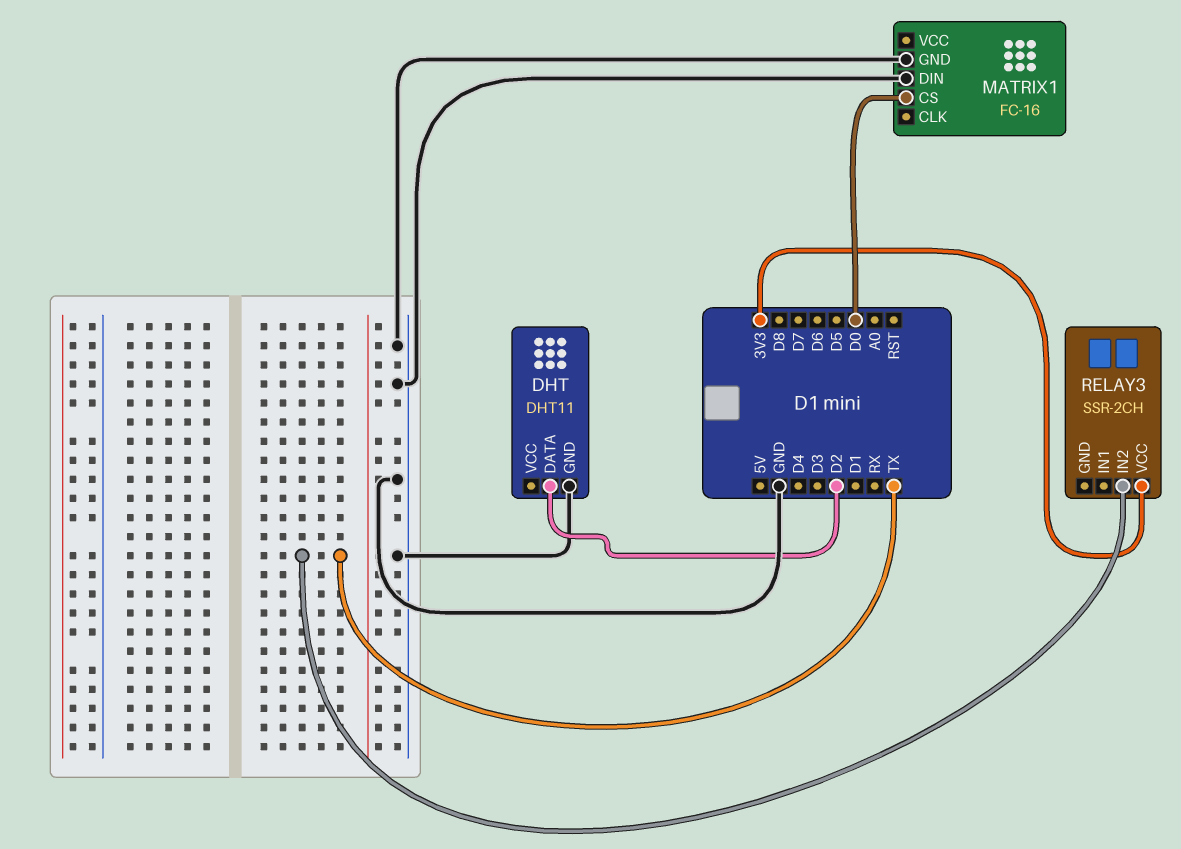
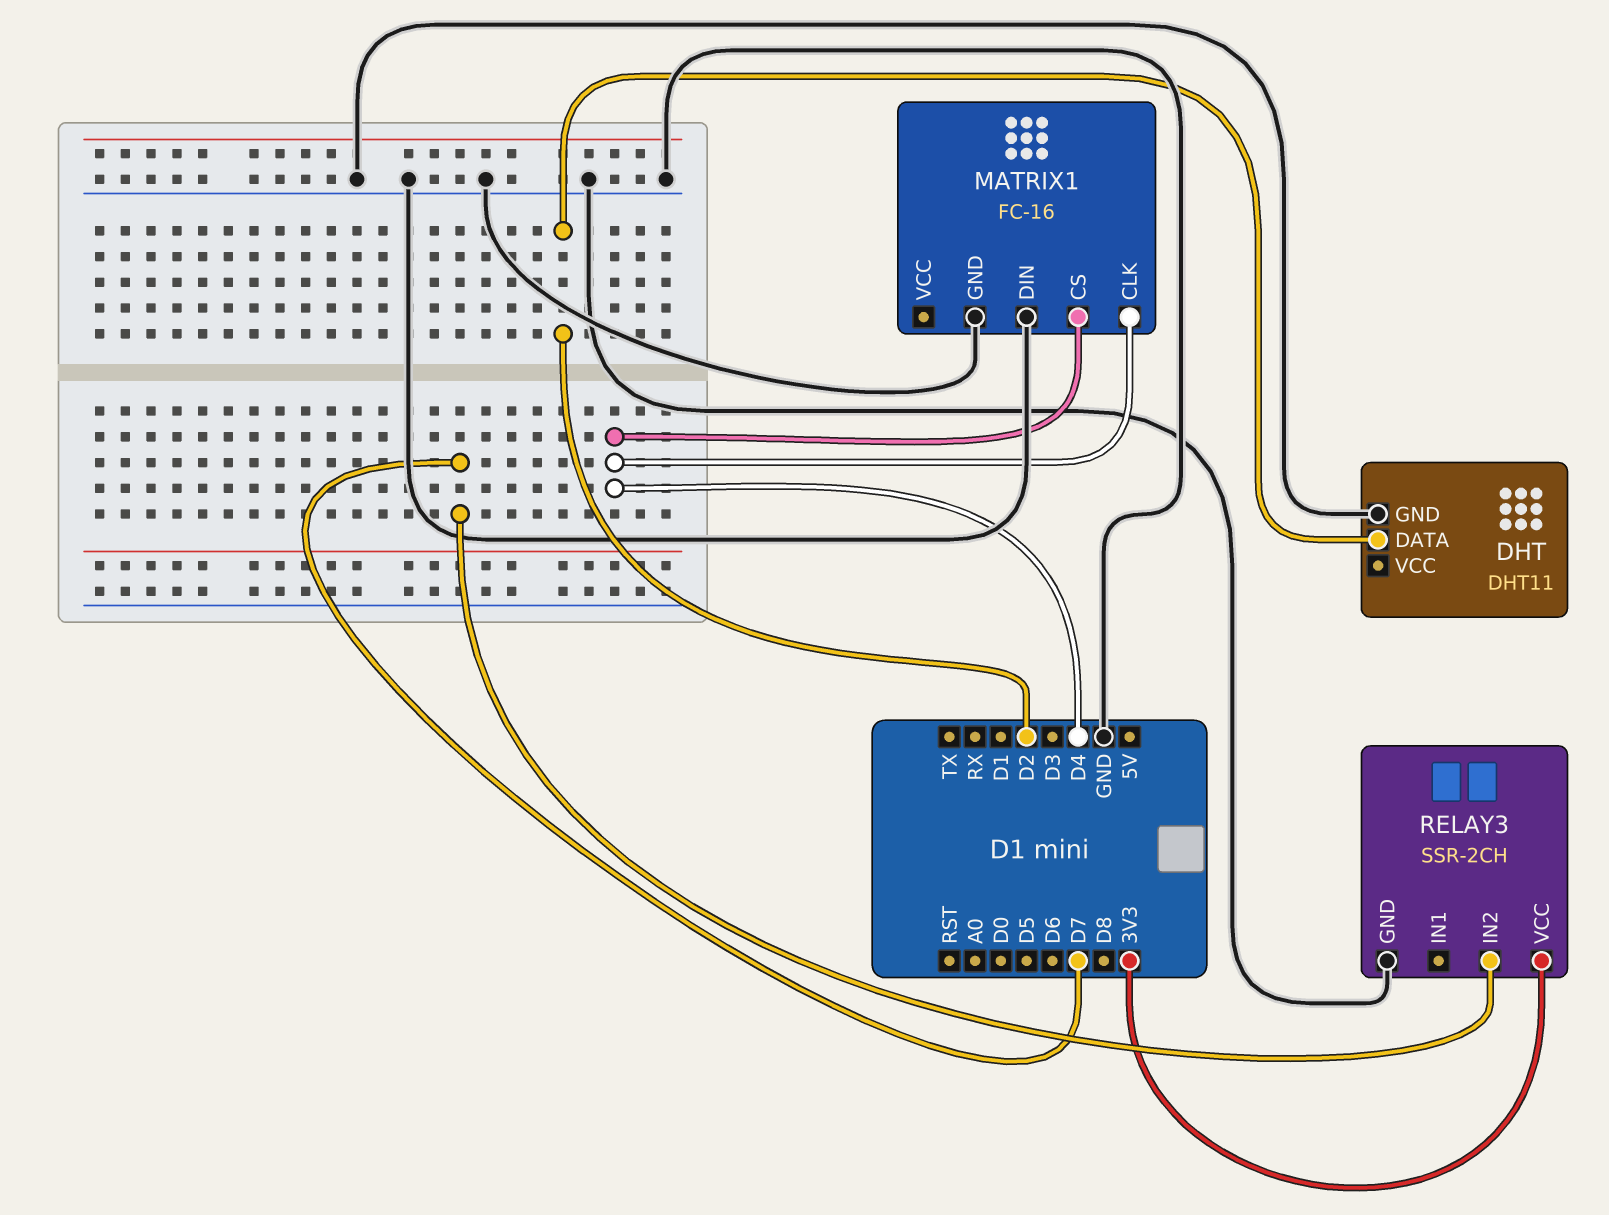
MATRIX1 pin CLK: none -> D4
MATRIX1 pin CS: D0 -> D4
RELAY3 pin GND: none -> GND
RELAY3 pin IN2: TX -> D7

